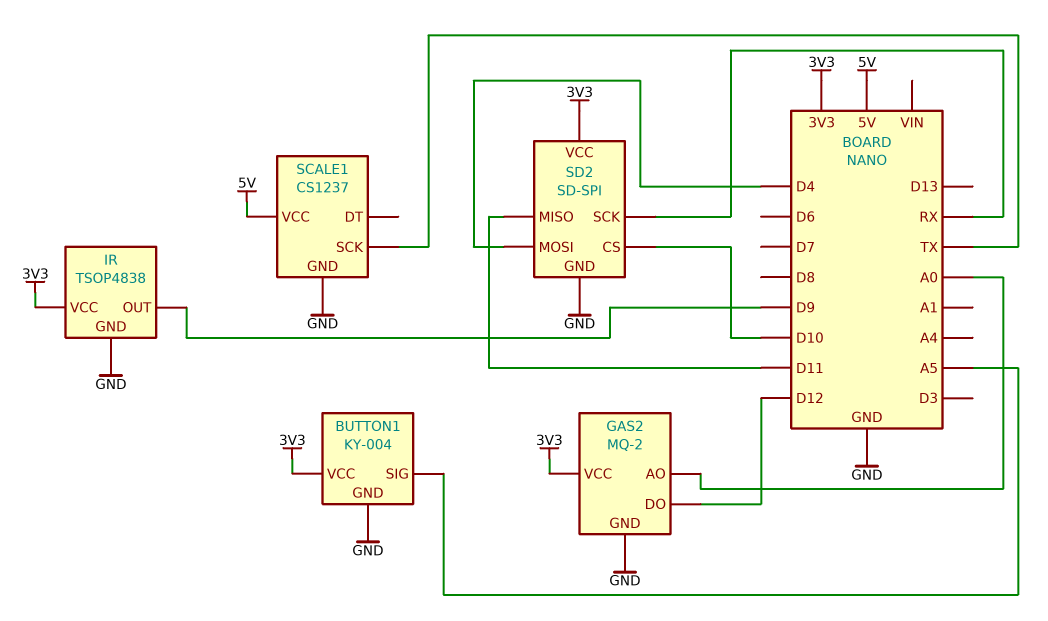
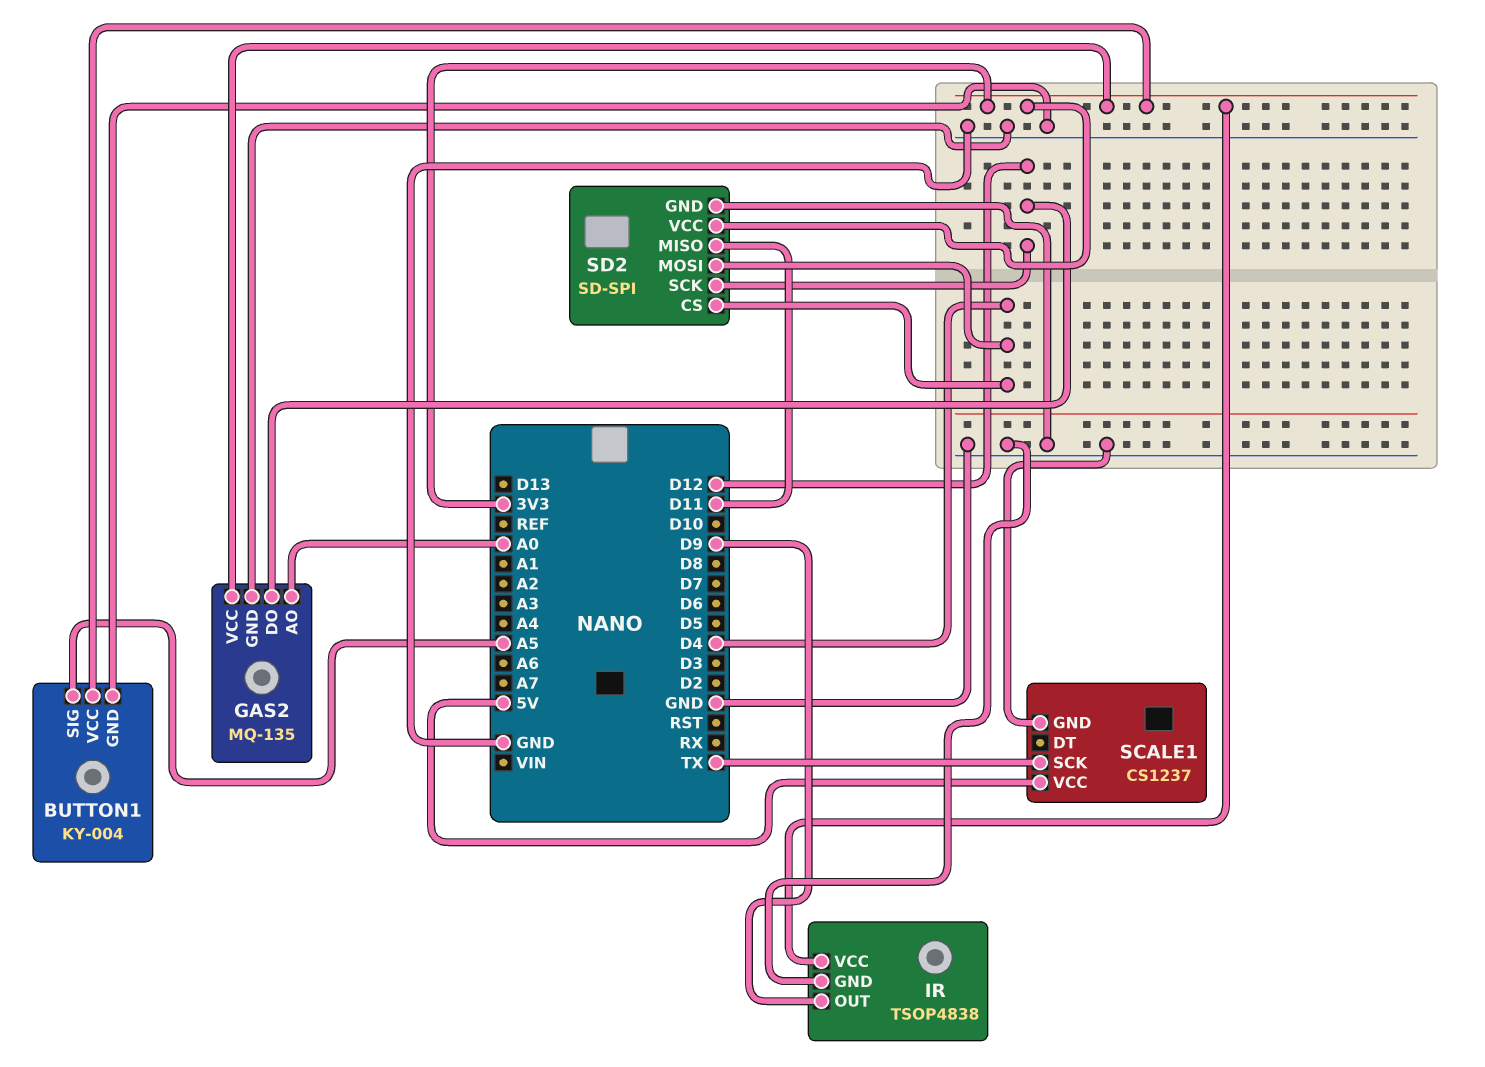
GAS2: MQ-2 -> MQ-135
SD2 pin CS: D10 -> D4
SD2 pin SCK: RX -> D12

